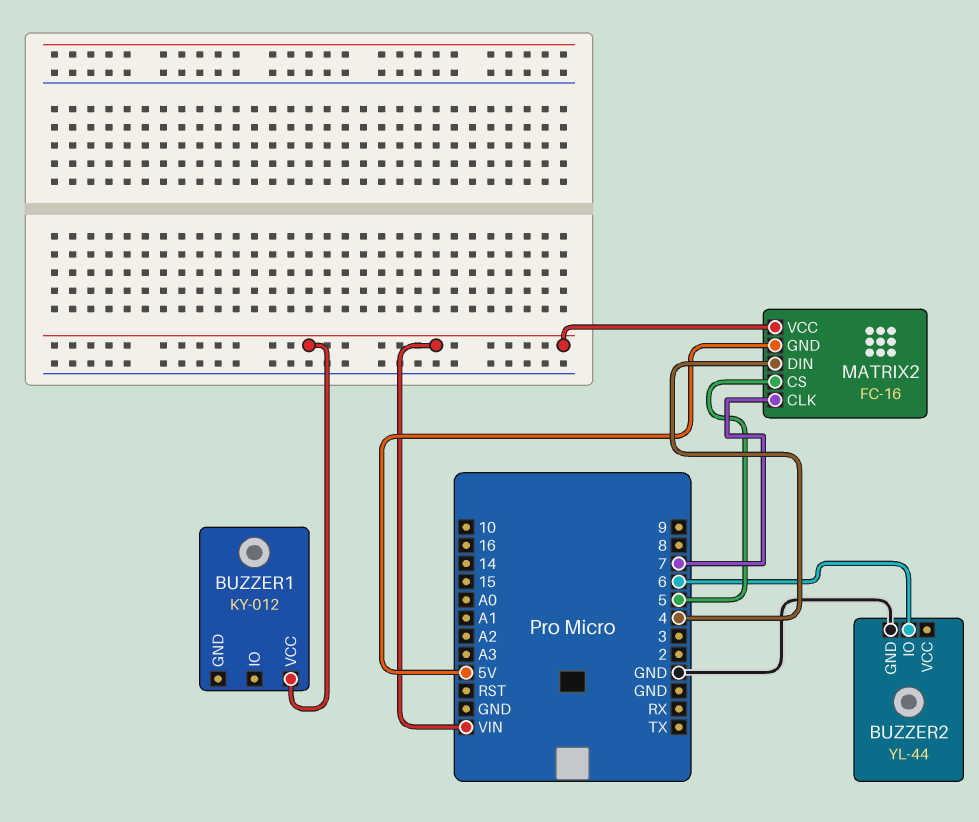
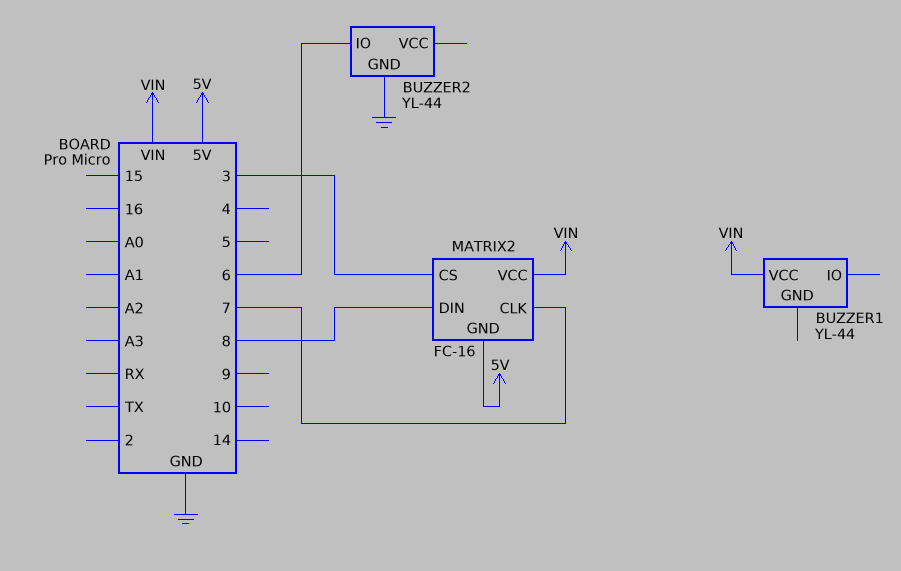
BUZZER1: KY-012 -> YL-44
MATRIX2 pin CS: 5 -> 3
MATRIX2 pin DIN: 4 -> 8

